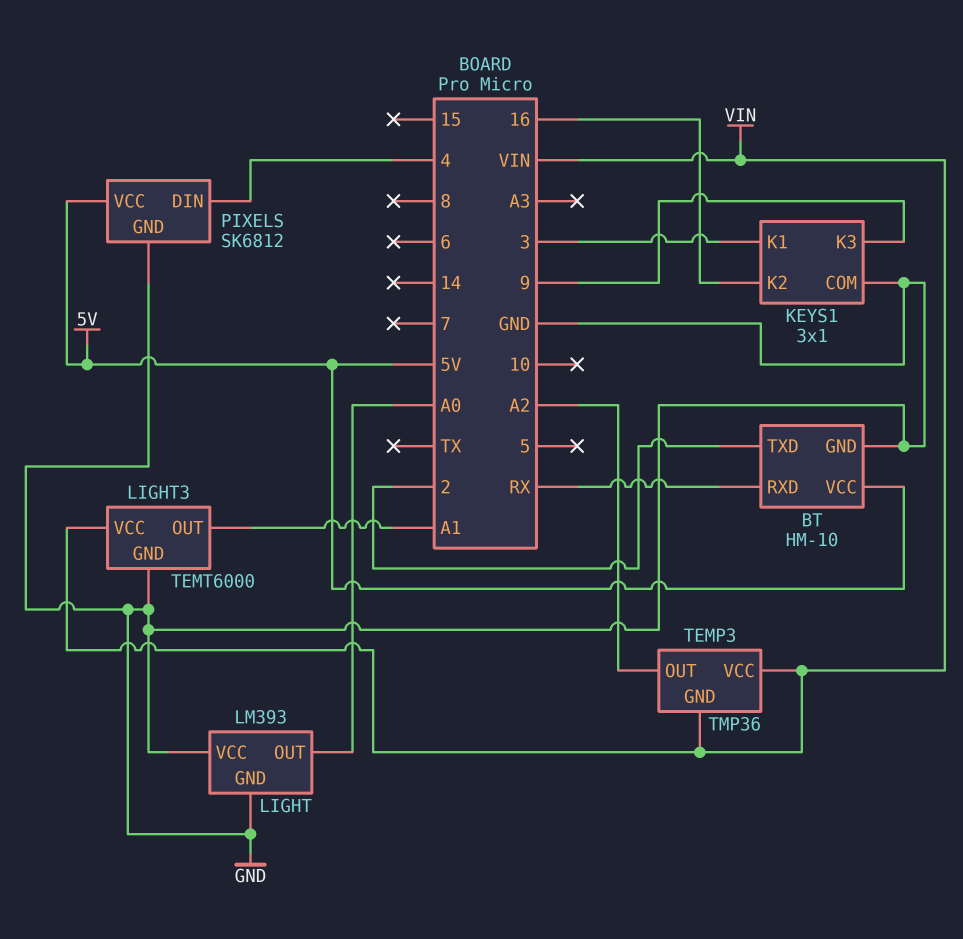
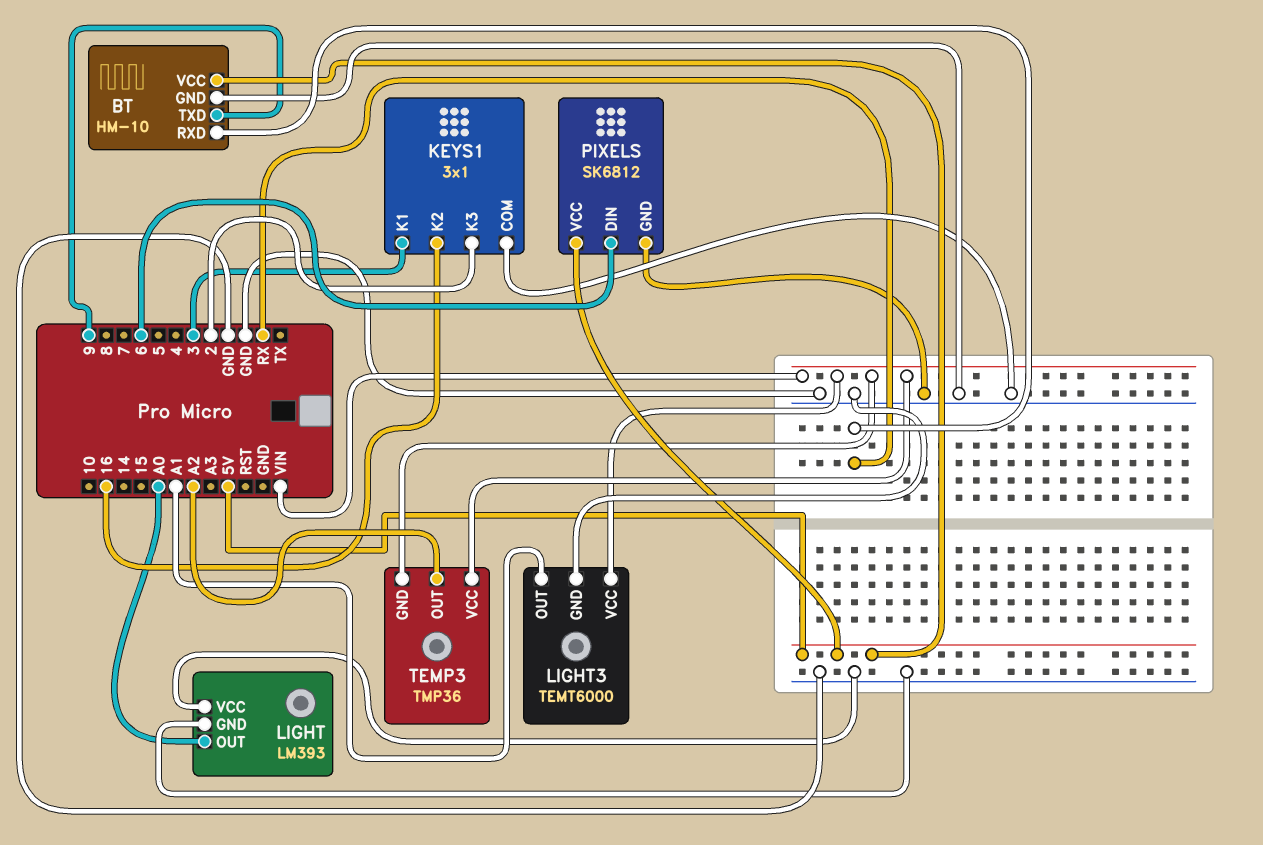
BT pin TXD: 2 -> 9
KEYS1 pin K3: 9 -> 2
PIXELS pin DIN: 4 -> 6

